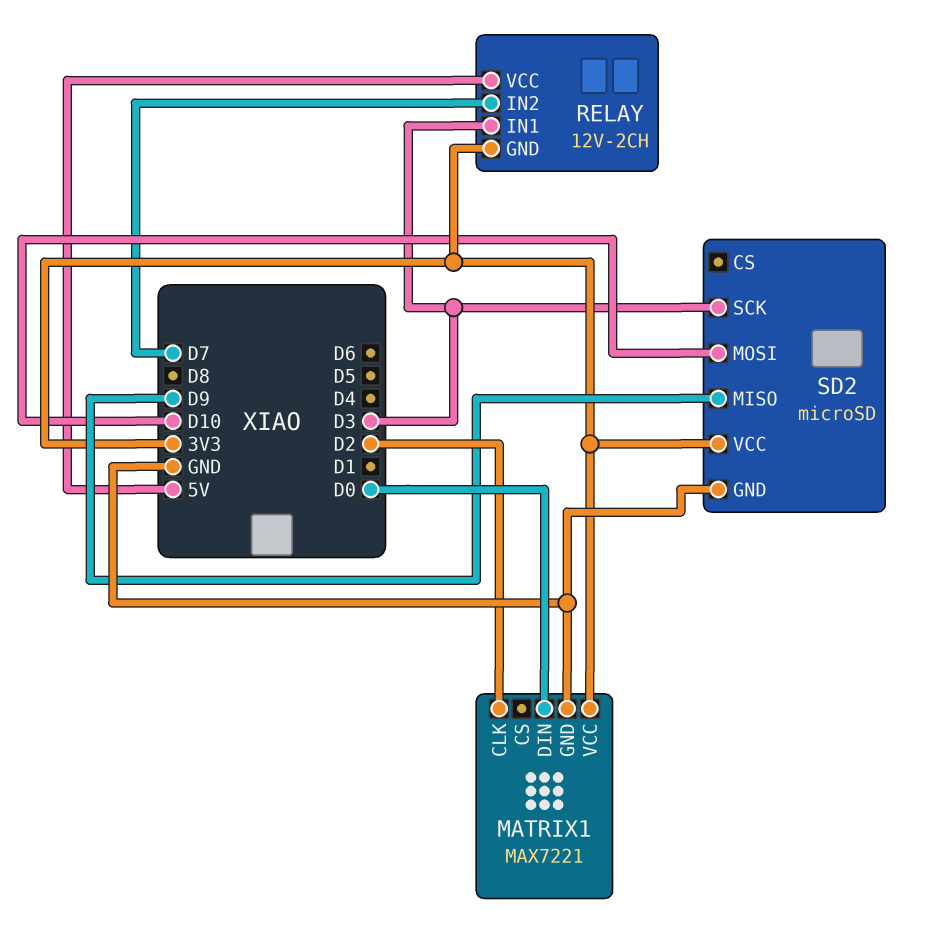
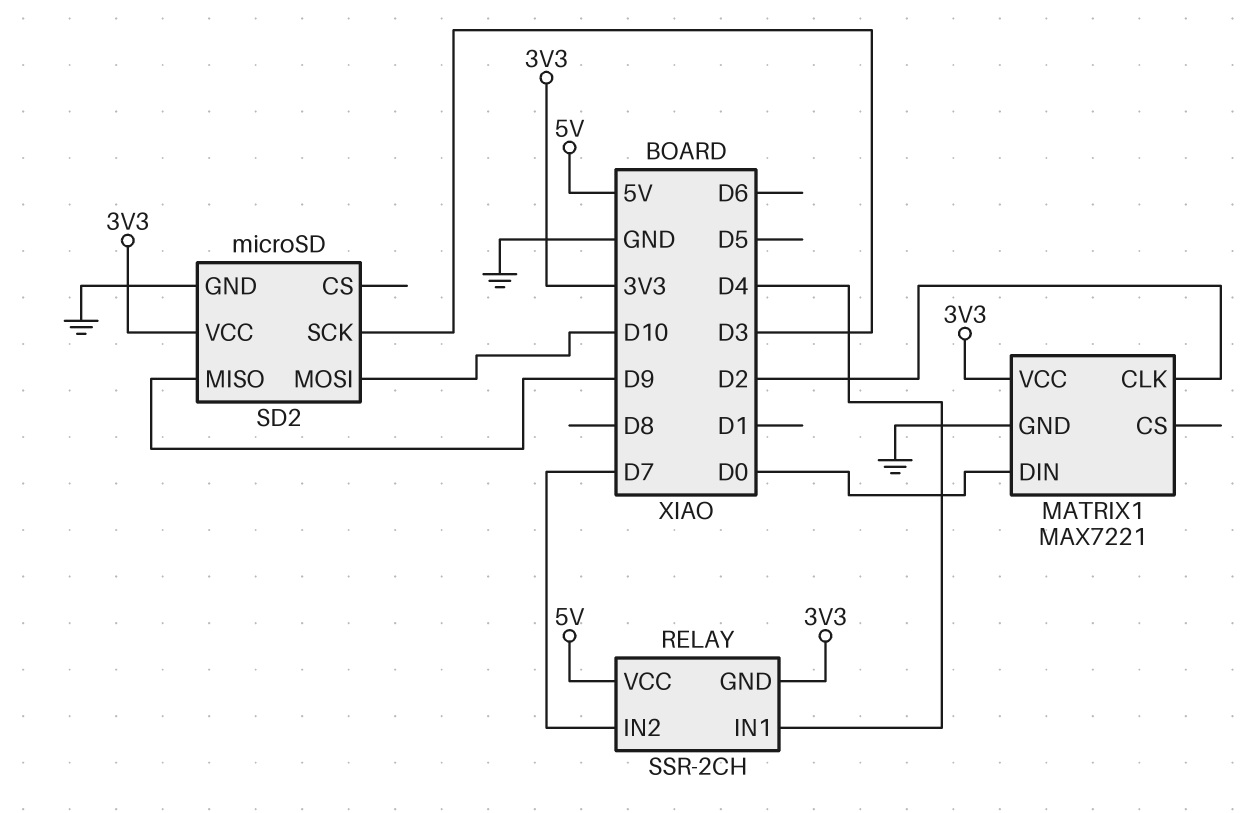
RELAY: 12V-2CH -> SSR-2CH
RELAY pin IN1: D3 -> D4

